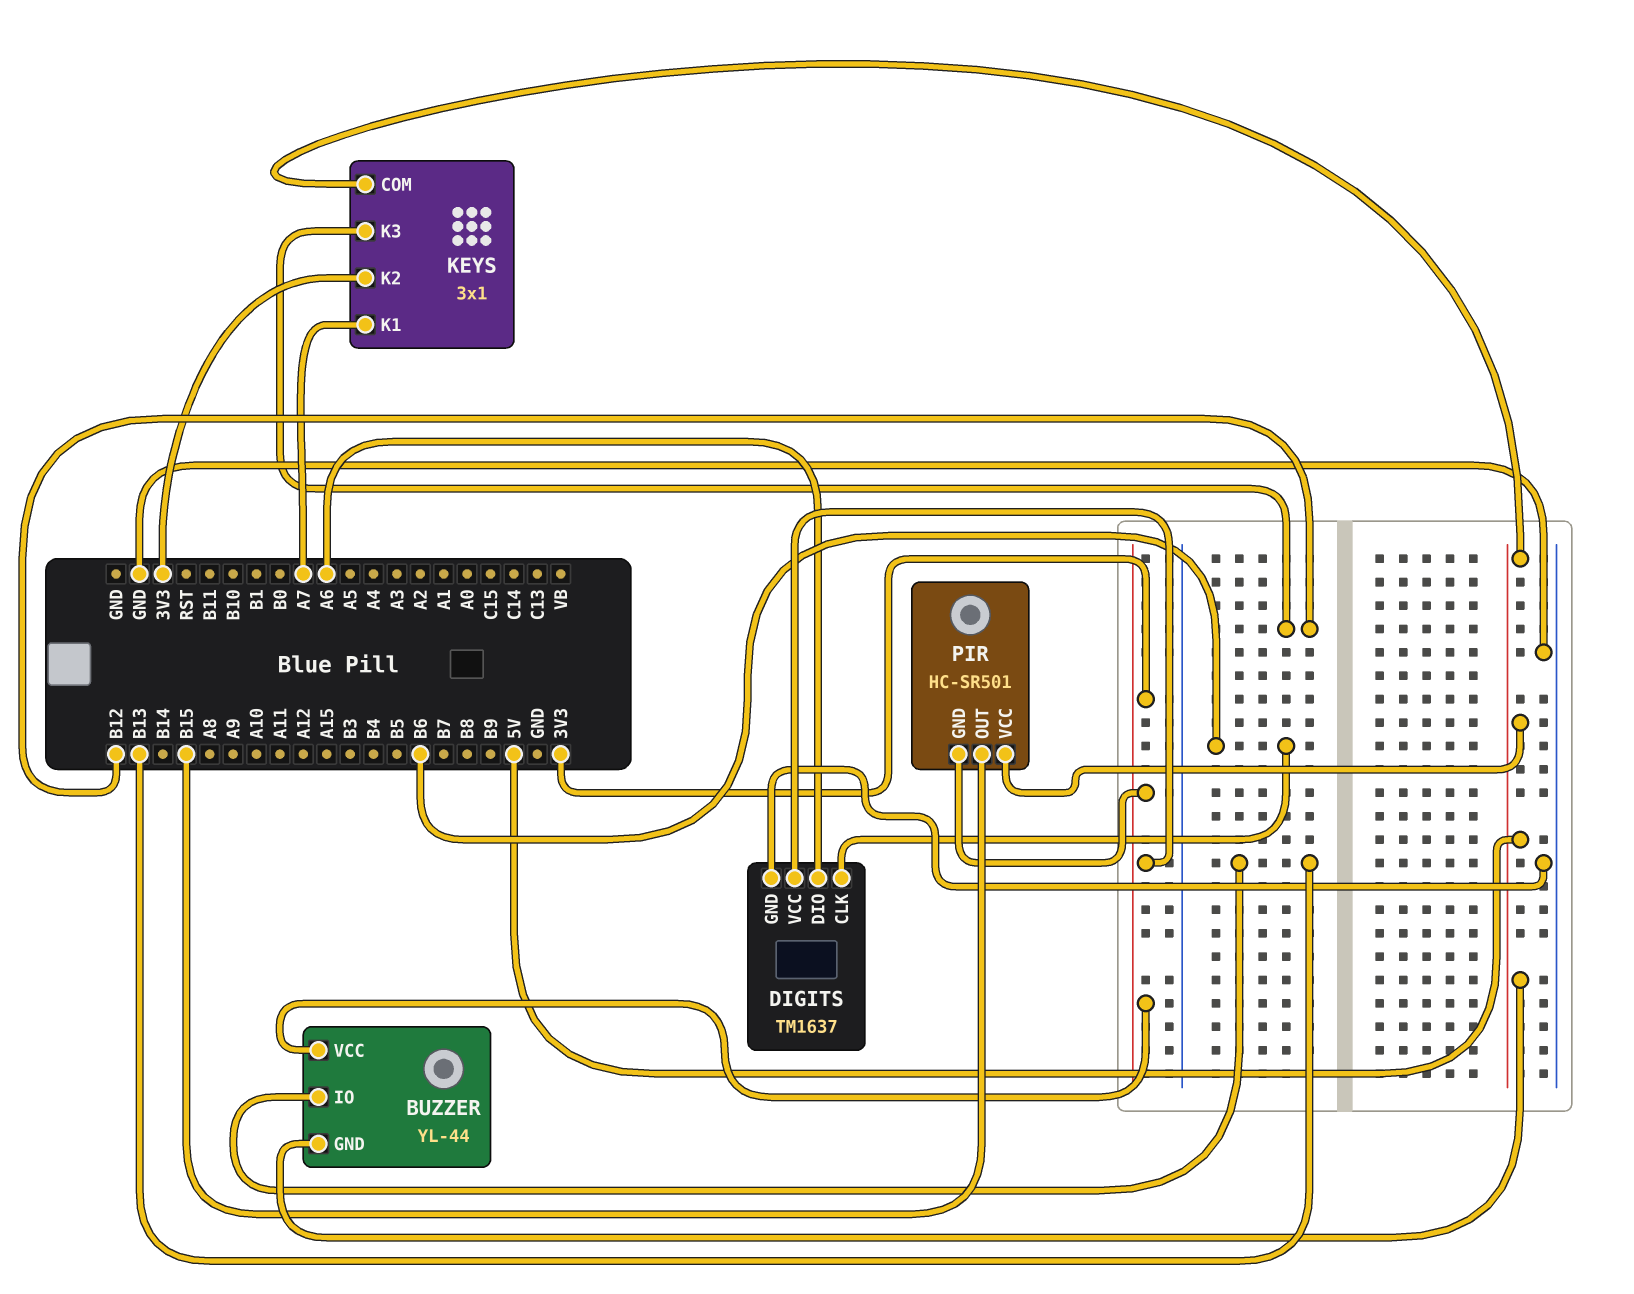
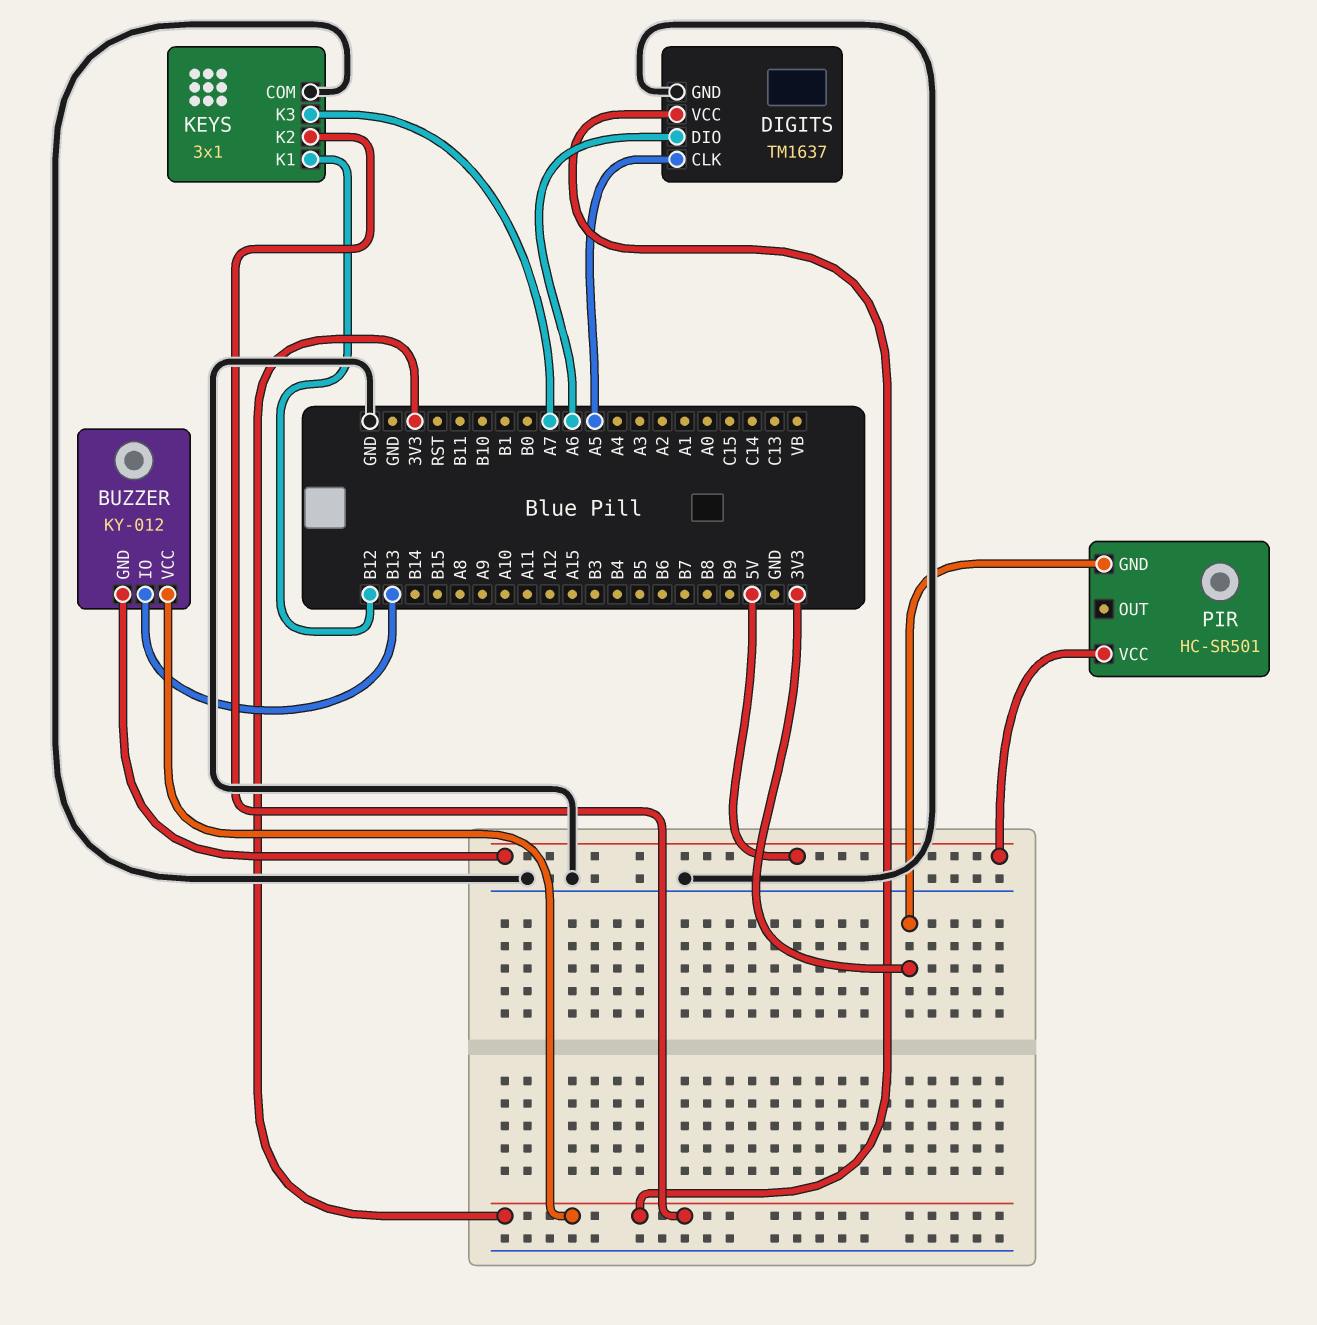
BUZZER: YL-44 -> KY-012
DIGITS pin CLK: B6 -> A5
KEYS pin COM: 5V -> GND
KEYS pin K1: A7 -> B12
KEYS pin K3: B12 -> A7
PIR pin OUT: B15 -> none

